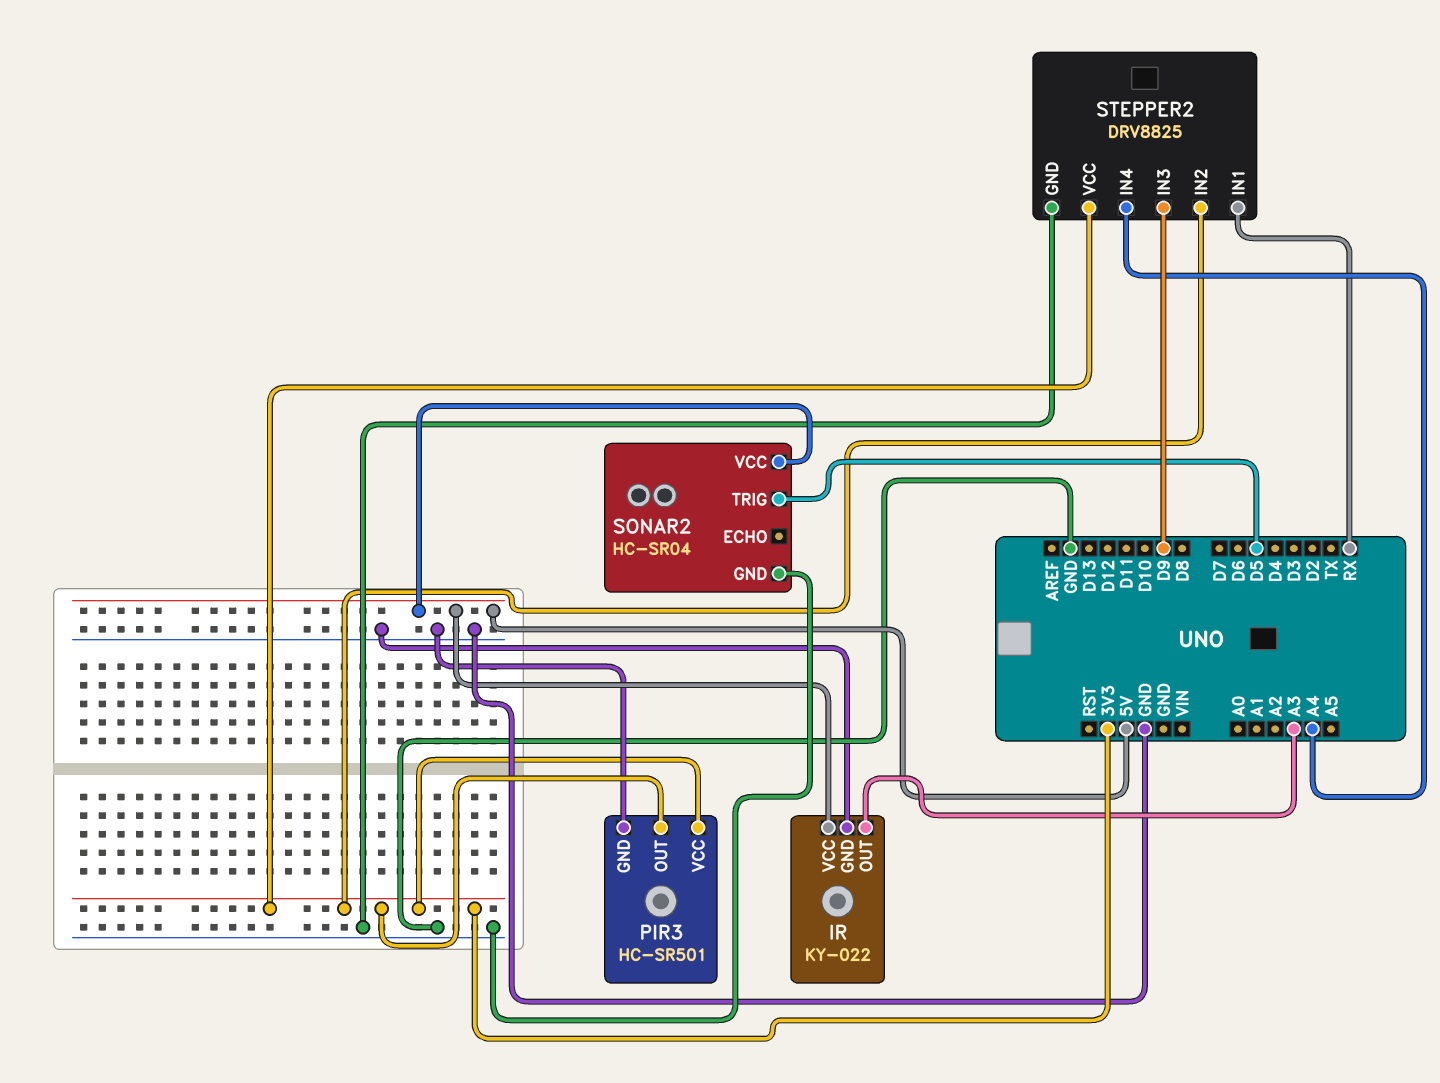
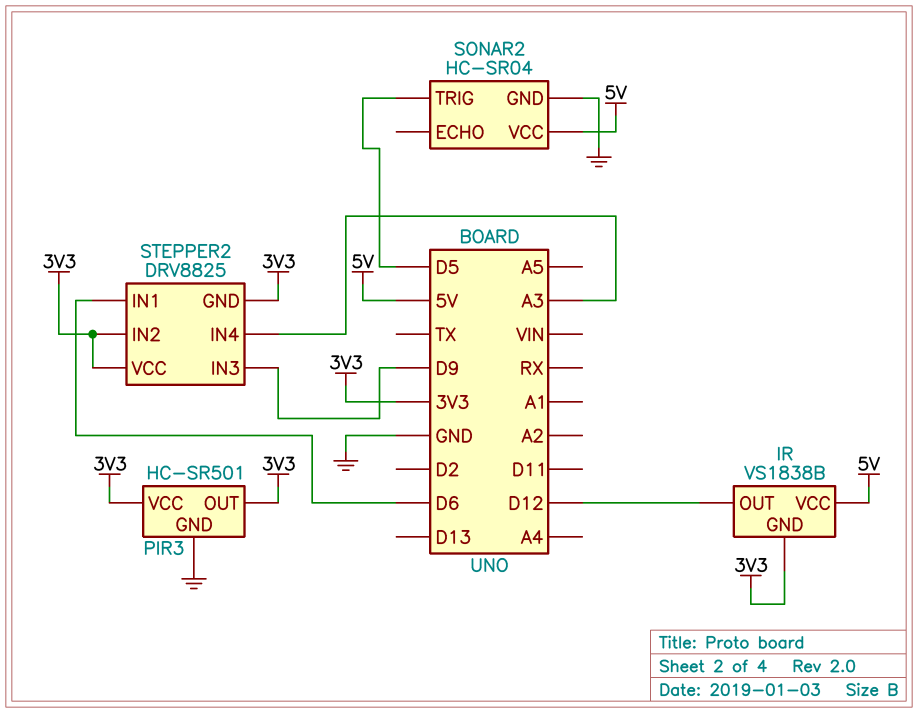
IR: KY-022 -> VS1838B
IR pin GND: GND -> 3V3
IR pin OUT: A3 -> D12
STEPPER2 pin GND: GND -> 3V3
STEPPER2 pin IN1: RX -> D6
STEPPER2 pin IN4: A4 -> A3

